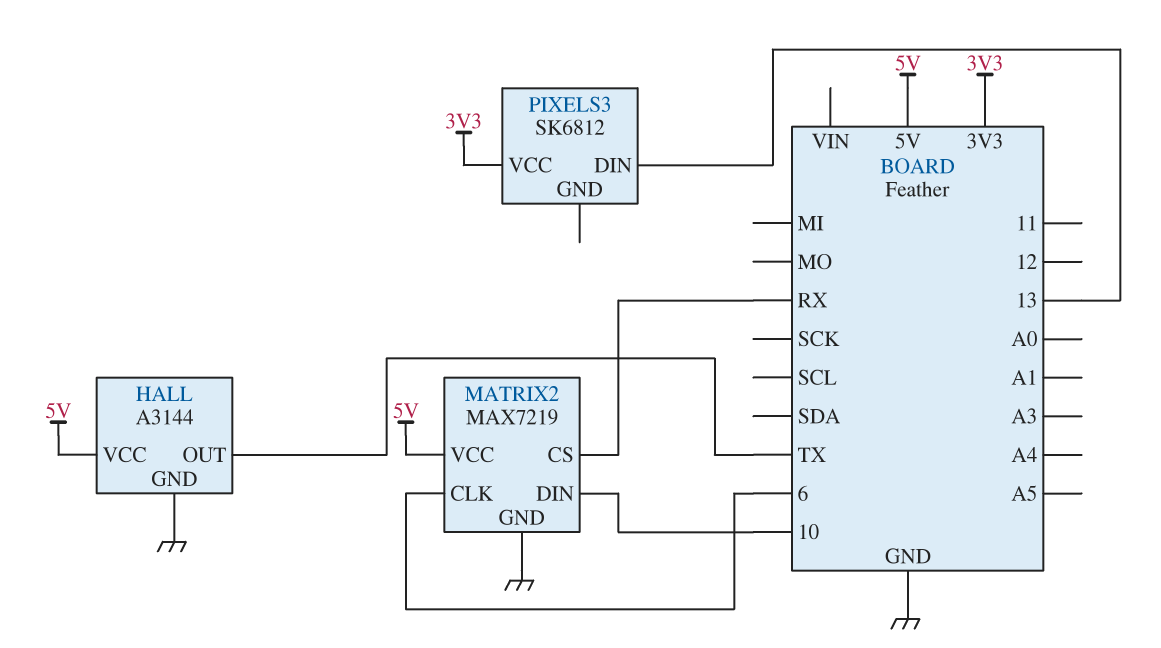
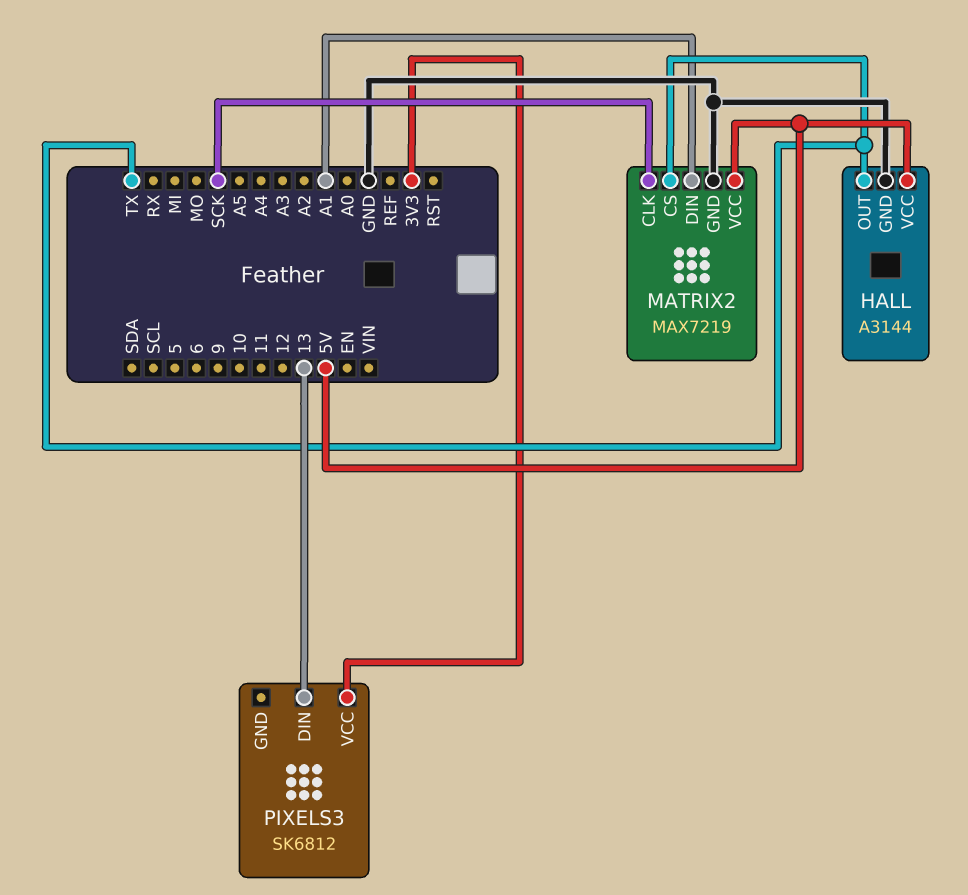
MATRIX2 pin CLK: 6 -> SCK
MATRIX2 pin CS: RX -> TX
MATRIX2 pin DIN: 10 -> A1

